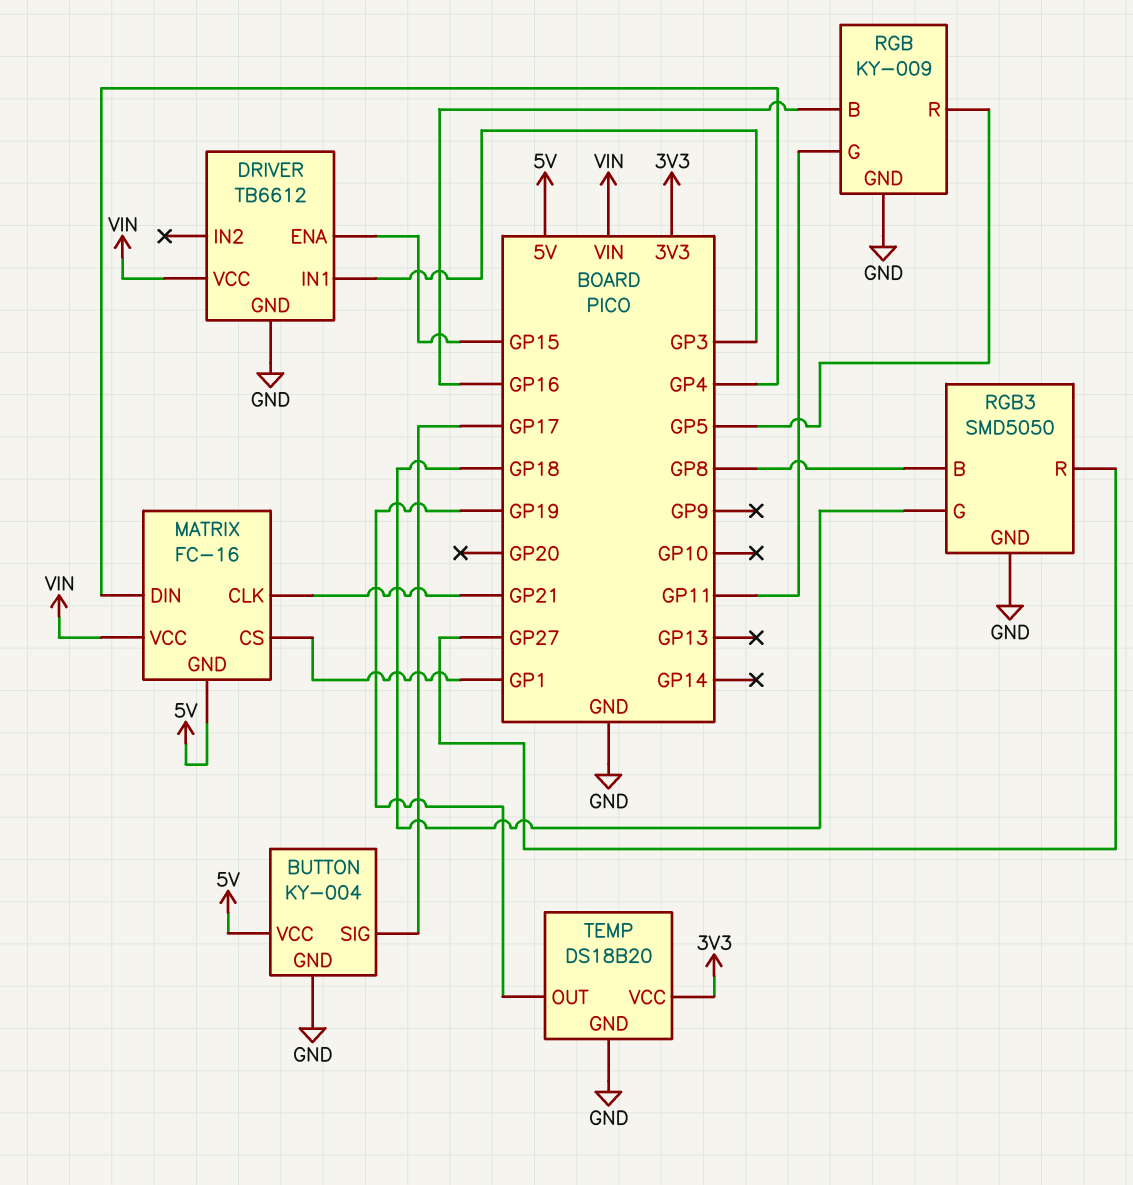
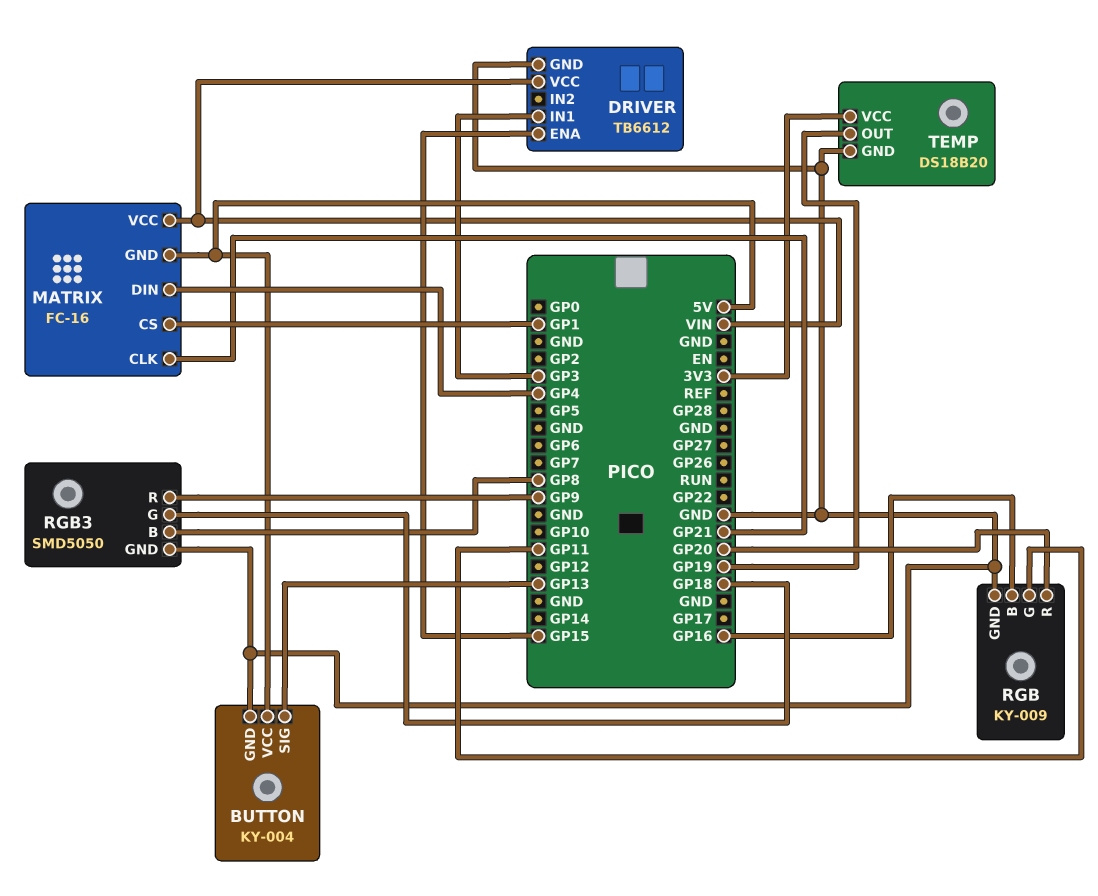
BUTTON pin SIG: GP17 -> GP13
RGB pin R: GP5 -> GP20
RGB3 pin R: GP27 -> GP9

